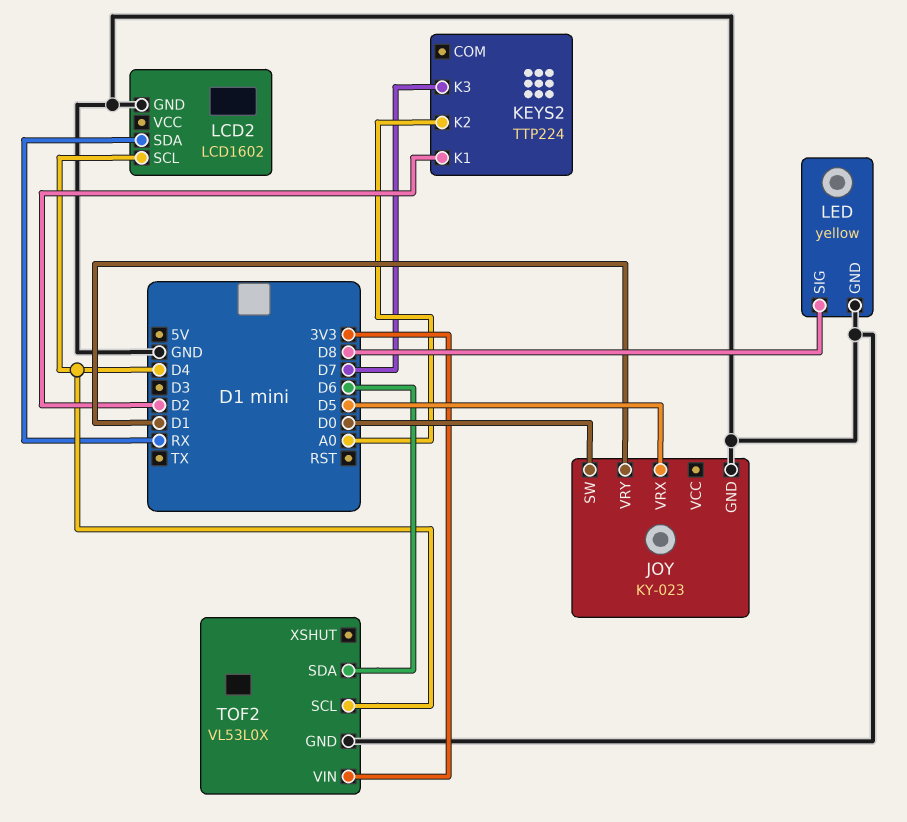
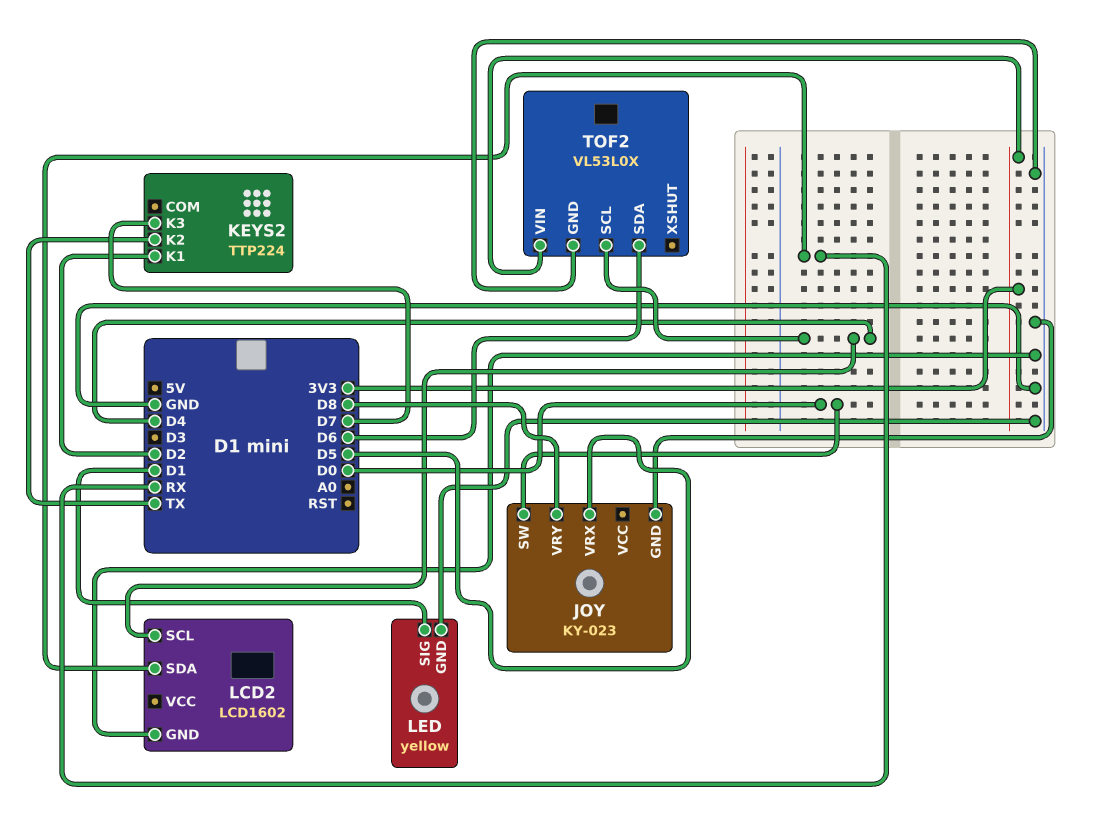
JOY pin VRY: D1 -> D8
KEYS2 pin K2: A0 -> TX
LED pin SIG: D8 -> D1

